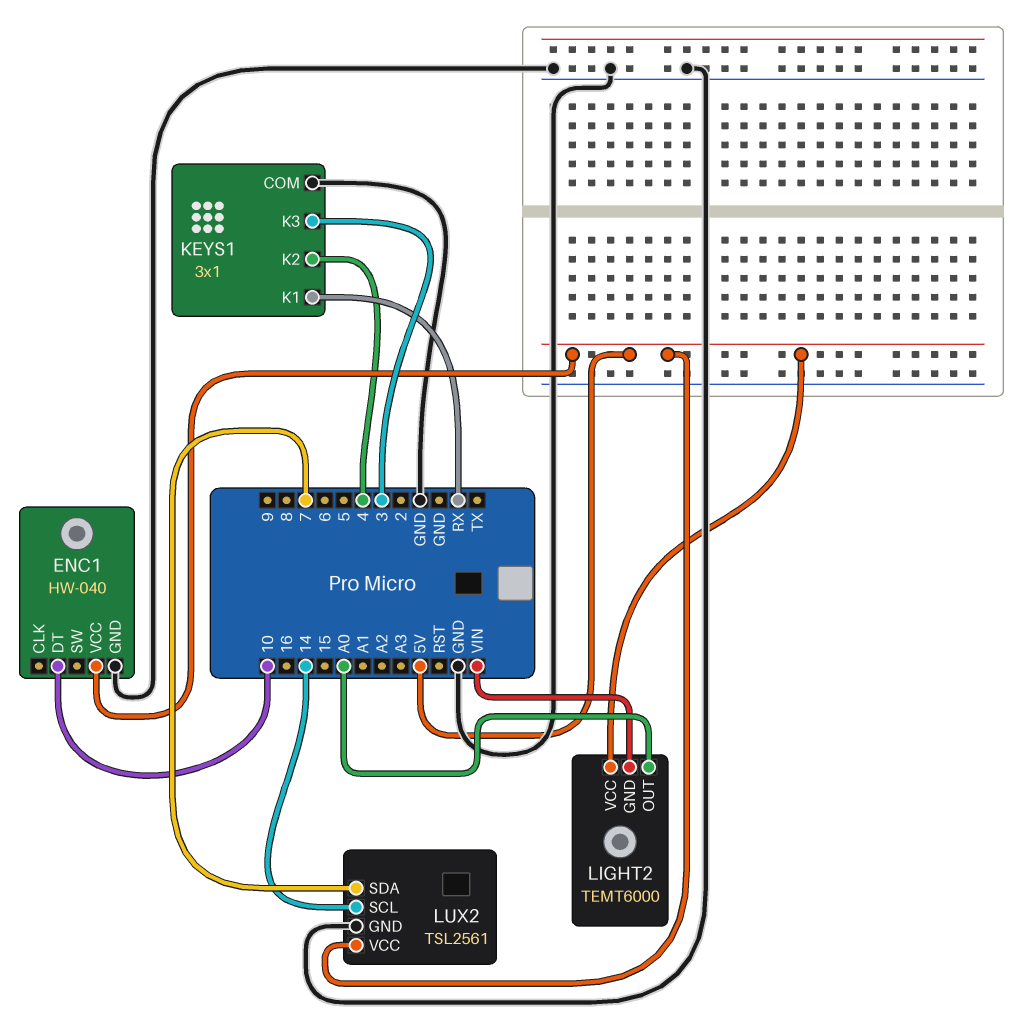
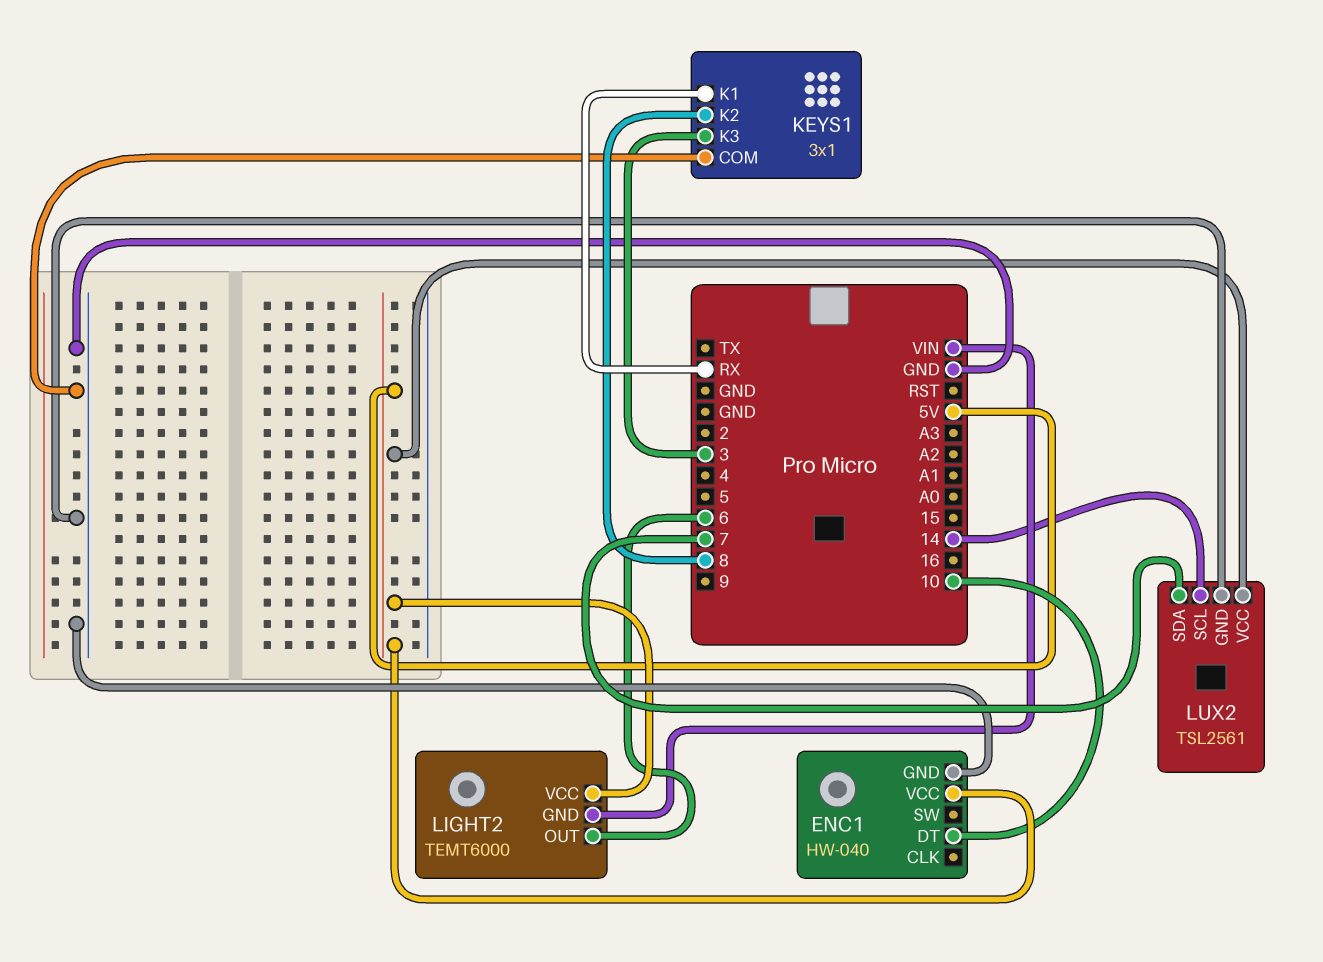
KEYS1 pin K2: 4 -> 8
LIGHT2 pin OUT: A0 -> 6

